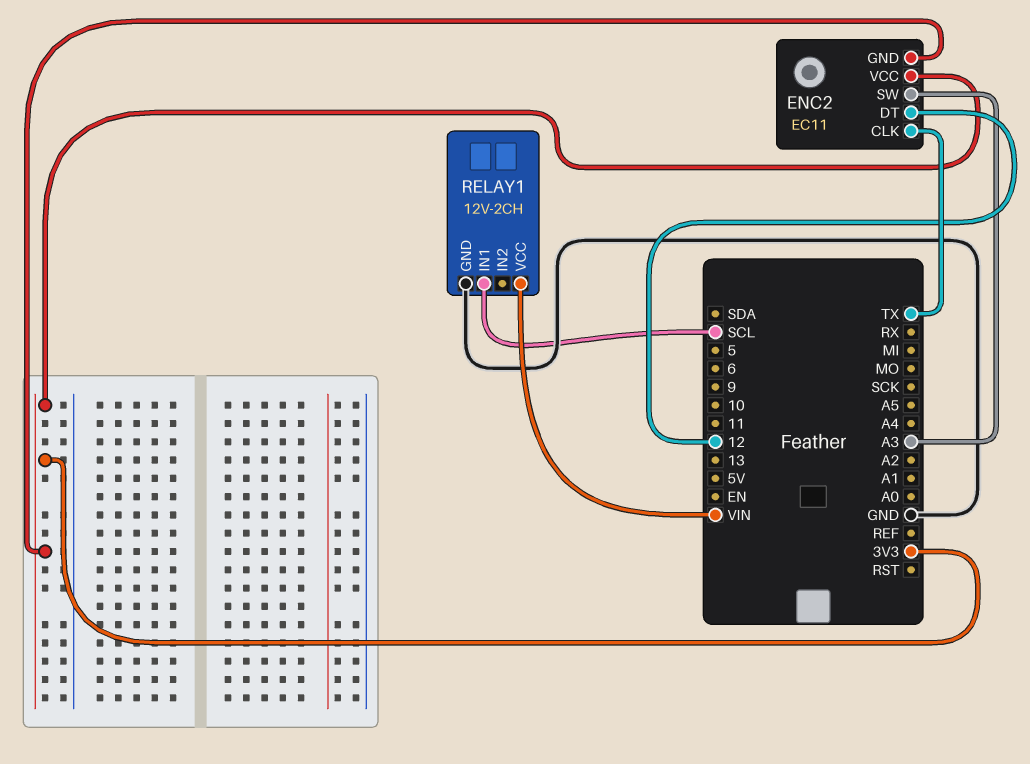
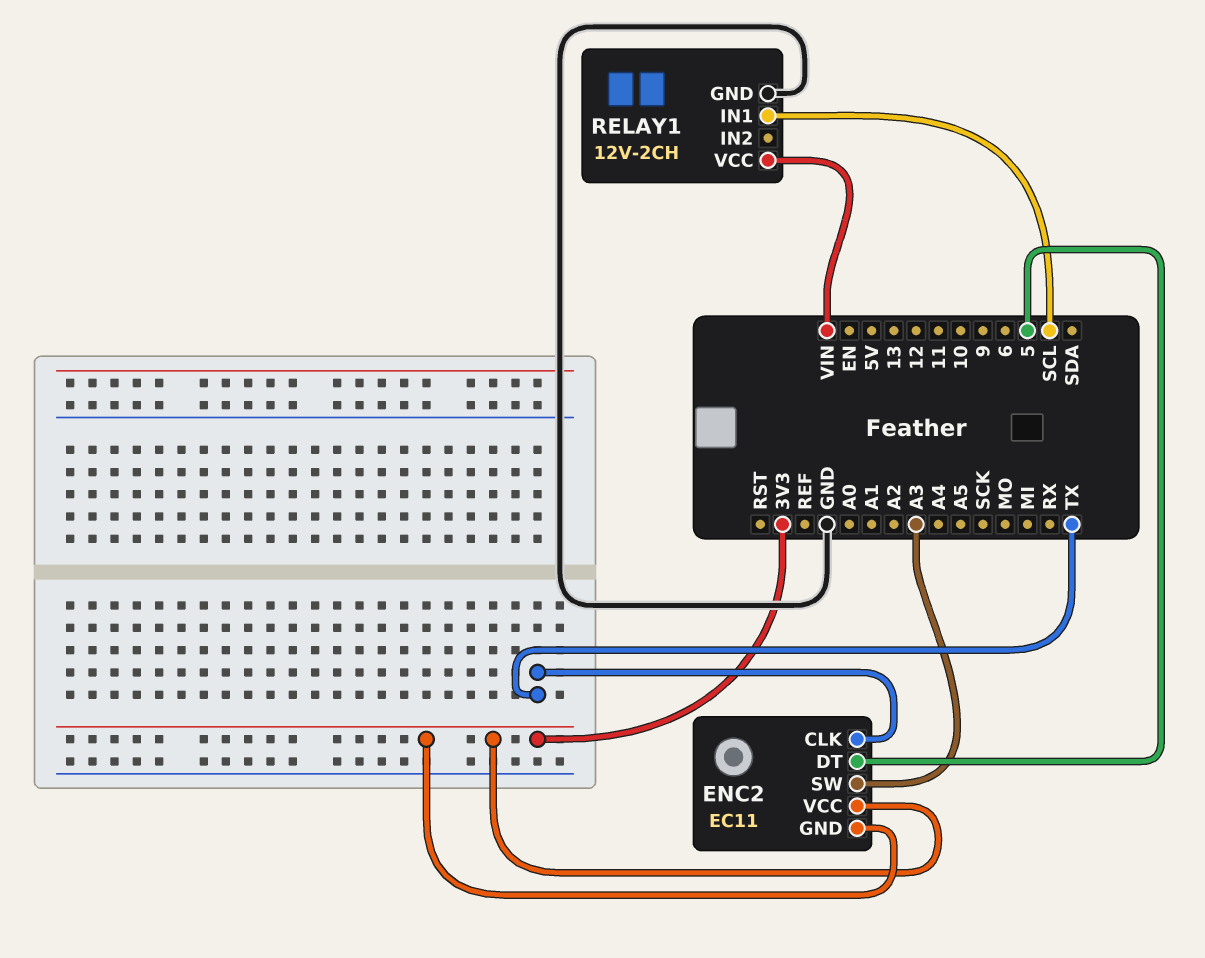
ENC2 pin DT: 12 -> 5

